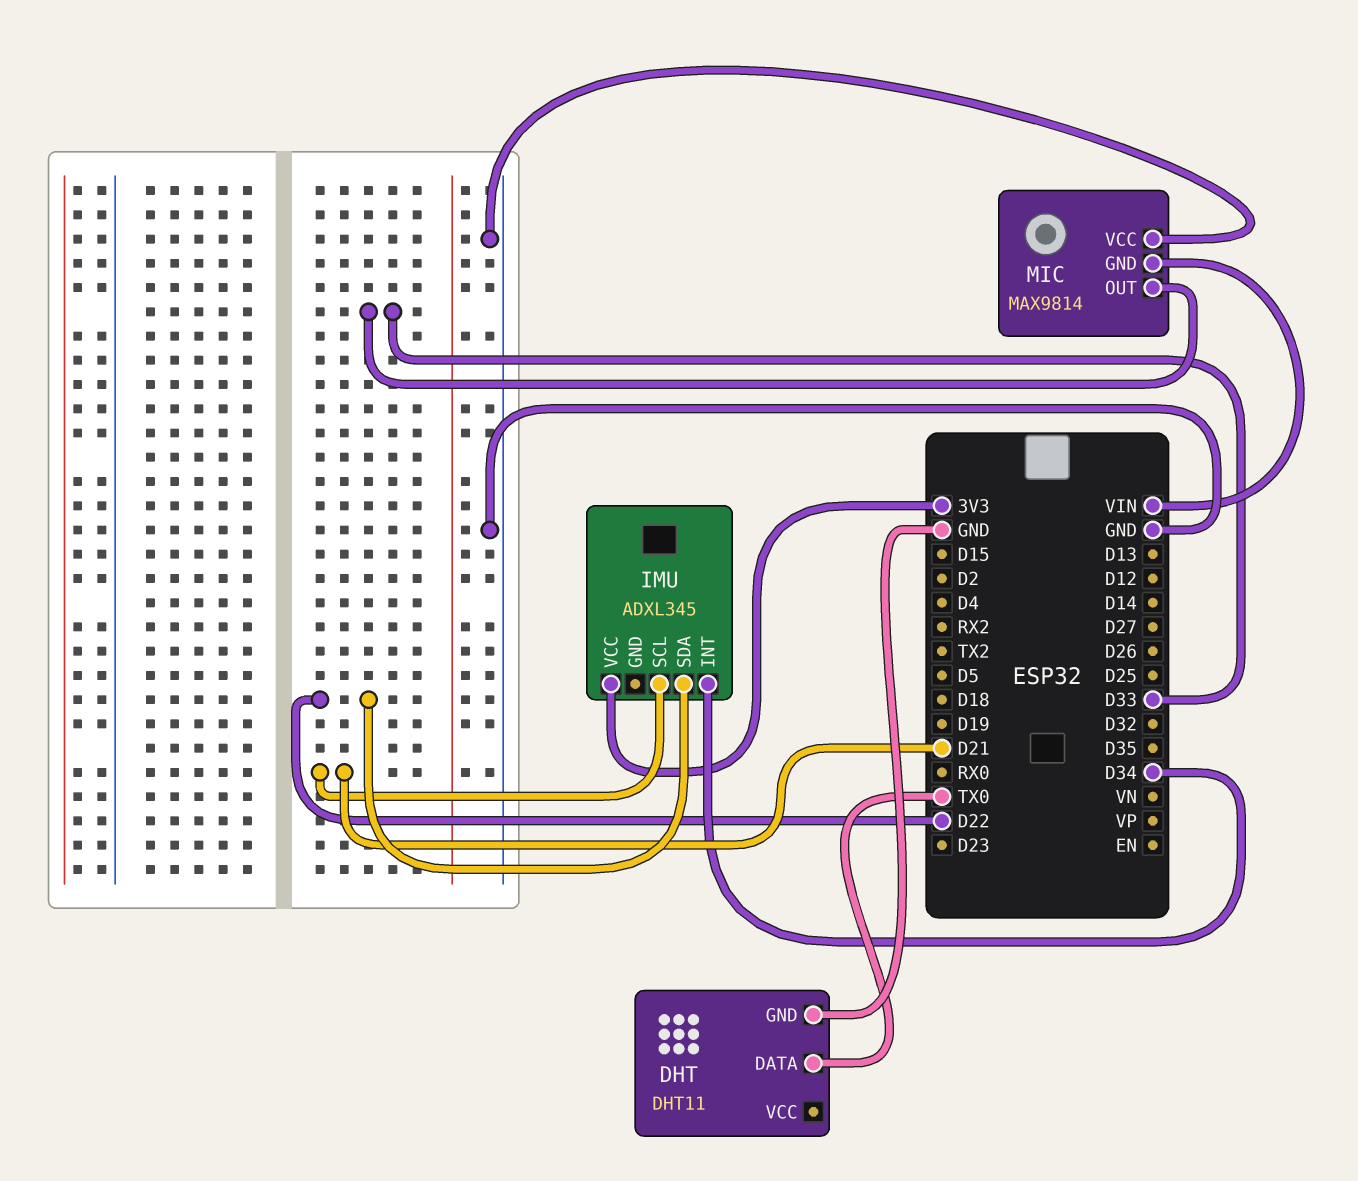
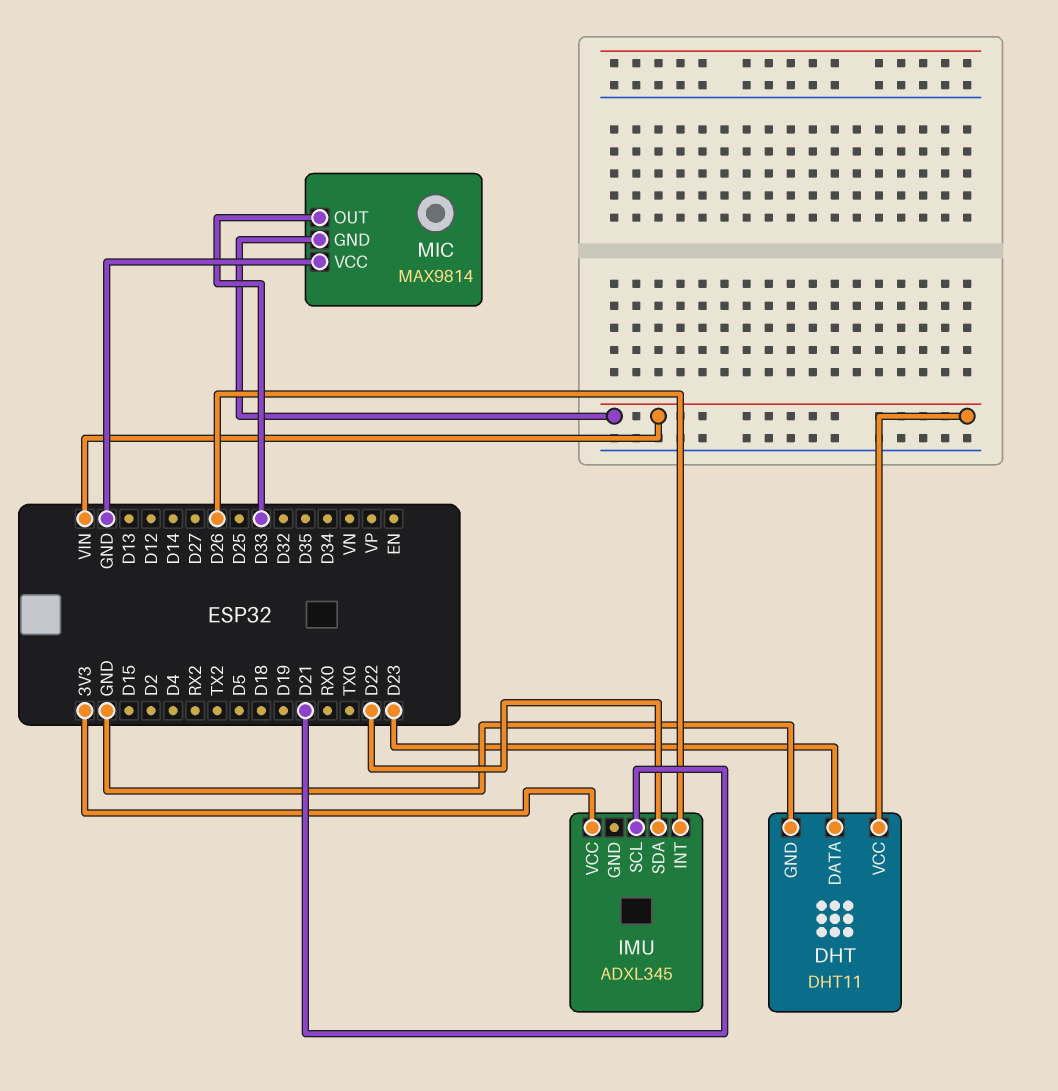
DHT pin DATA: TX0 -> D23
DHT pin VCC: none -> VIN
IMU pin INT: D34 -> D26

